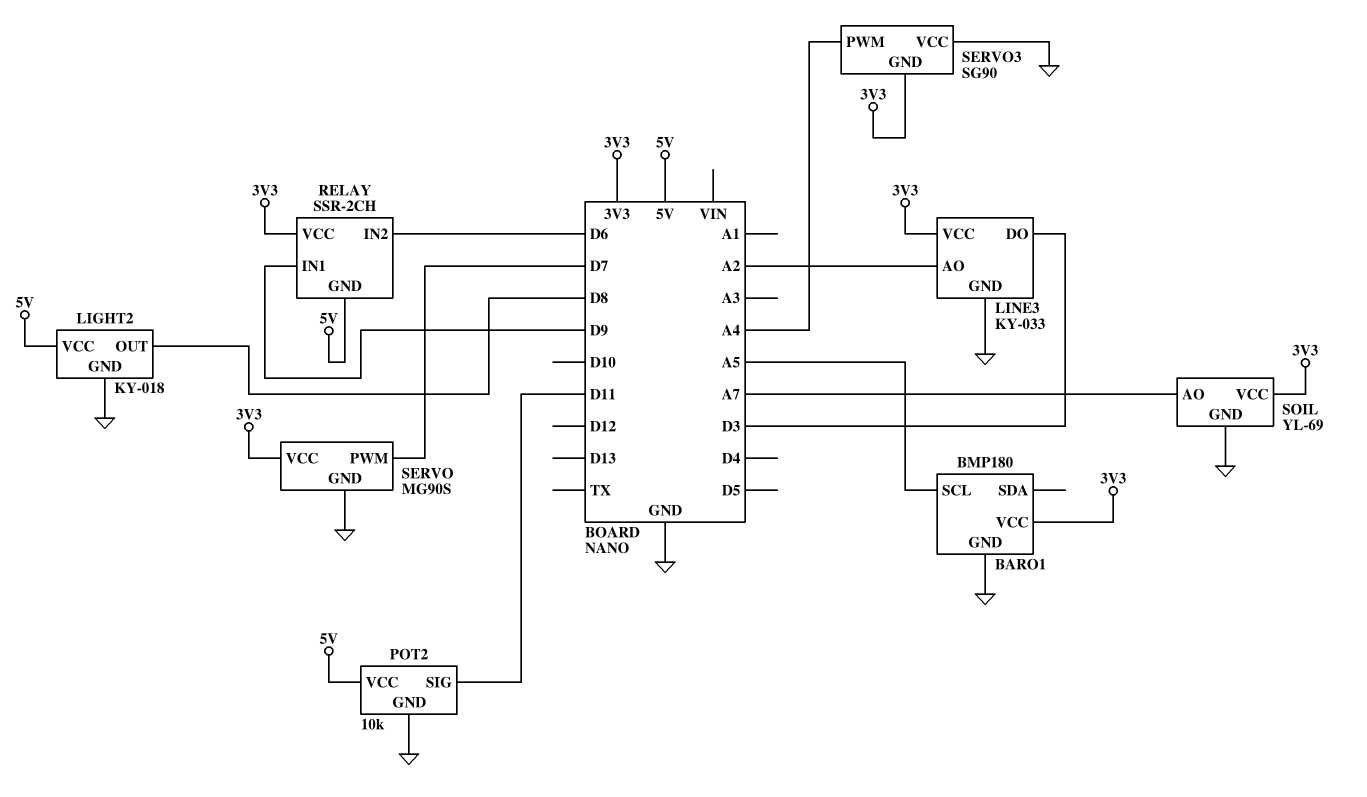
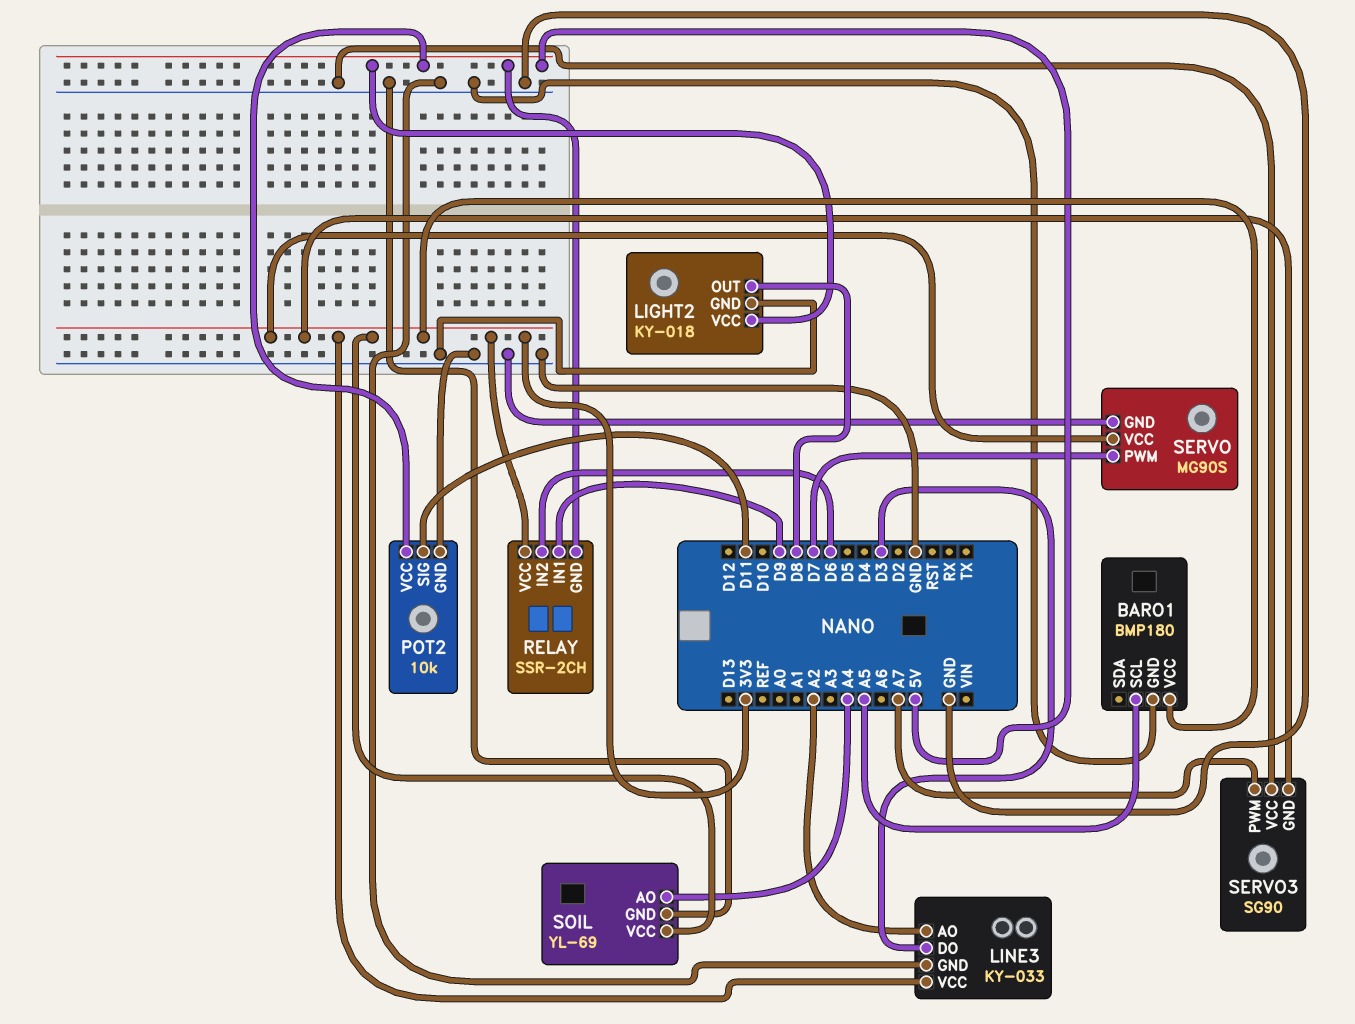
SERVO3 pin PWM: A4 -> A7
SOIL pin AO: A7 -> A4

